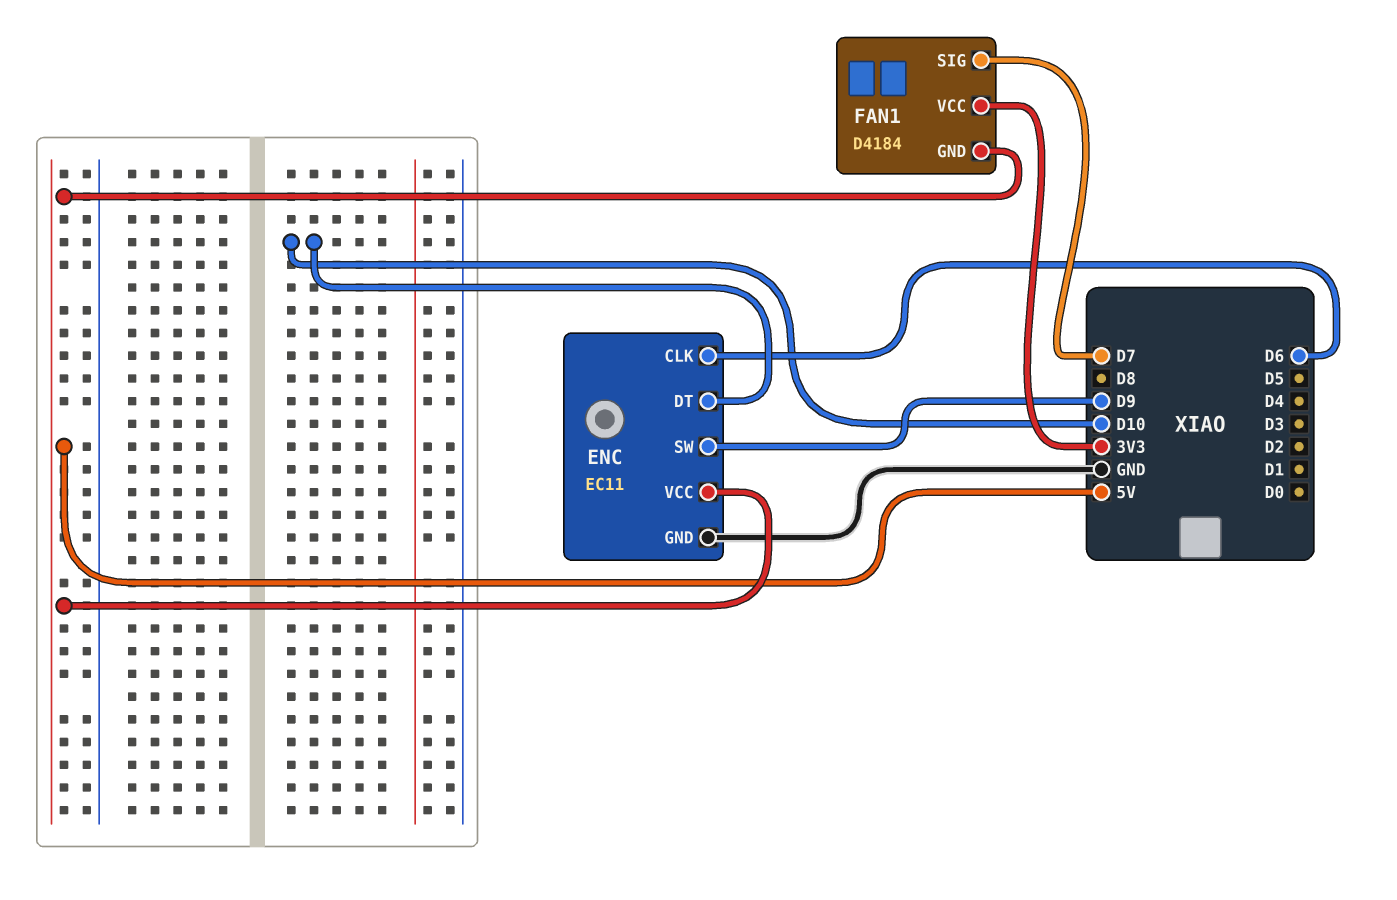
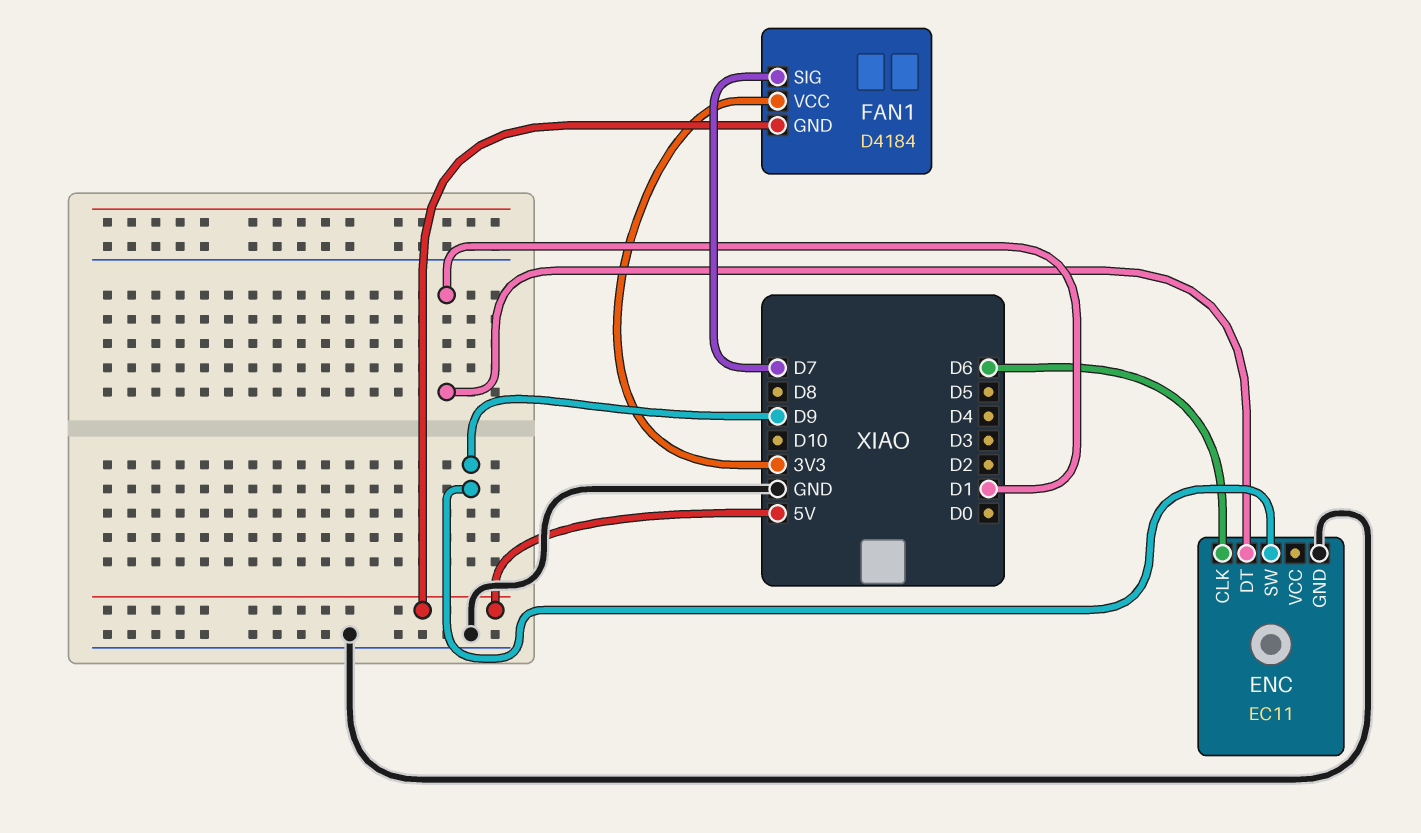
ENC pin DT: D10 -> D1
ENC pin VCC: 5V -> none

